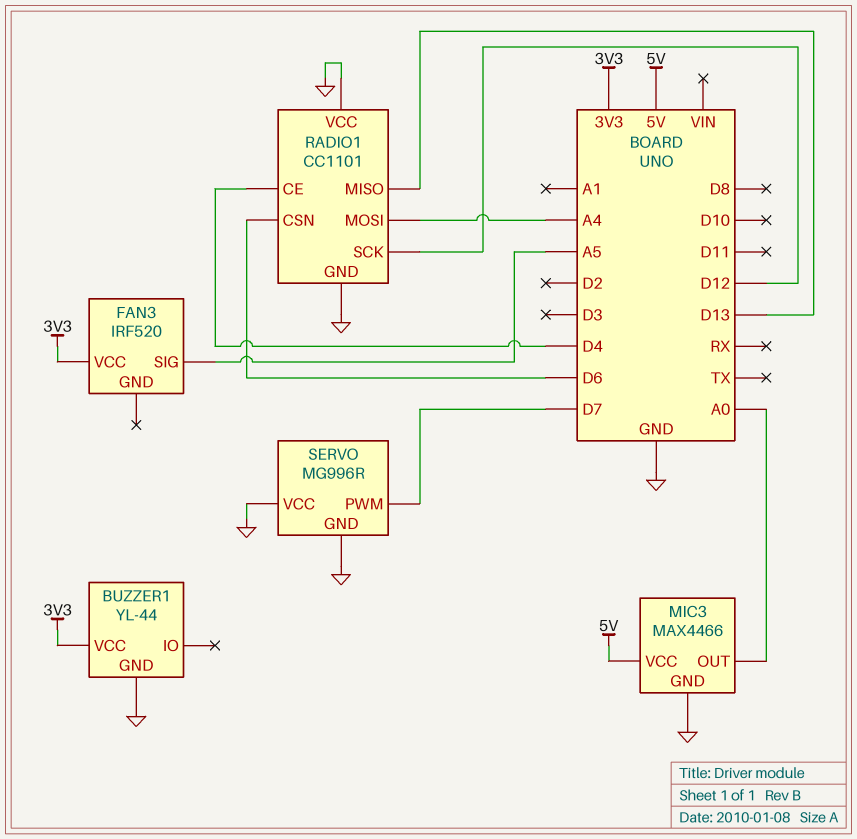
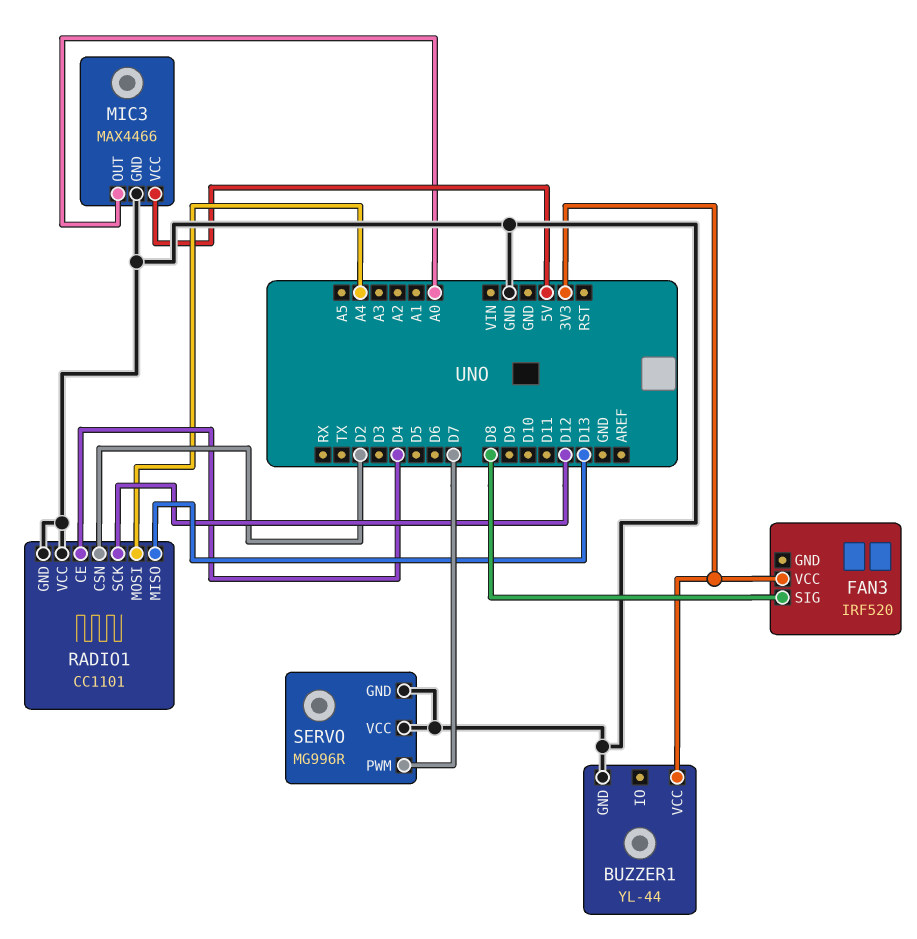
FAN3 pin SIG: A5 -> D8
RADIO1 pin CSN: D6 -> D2

